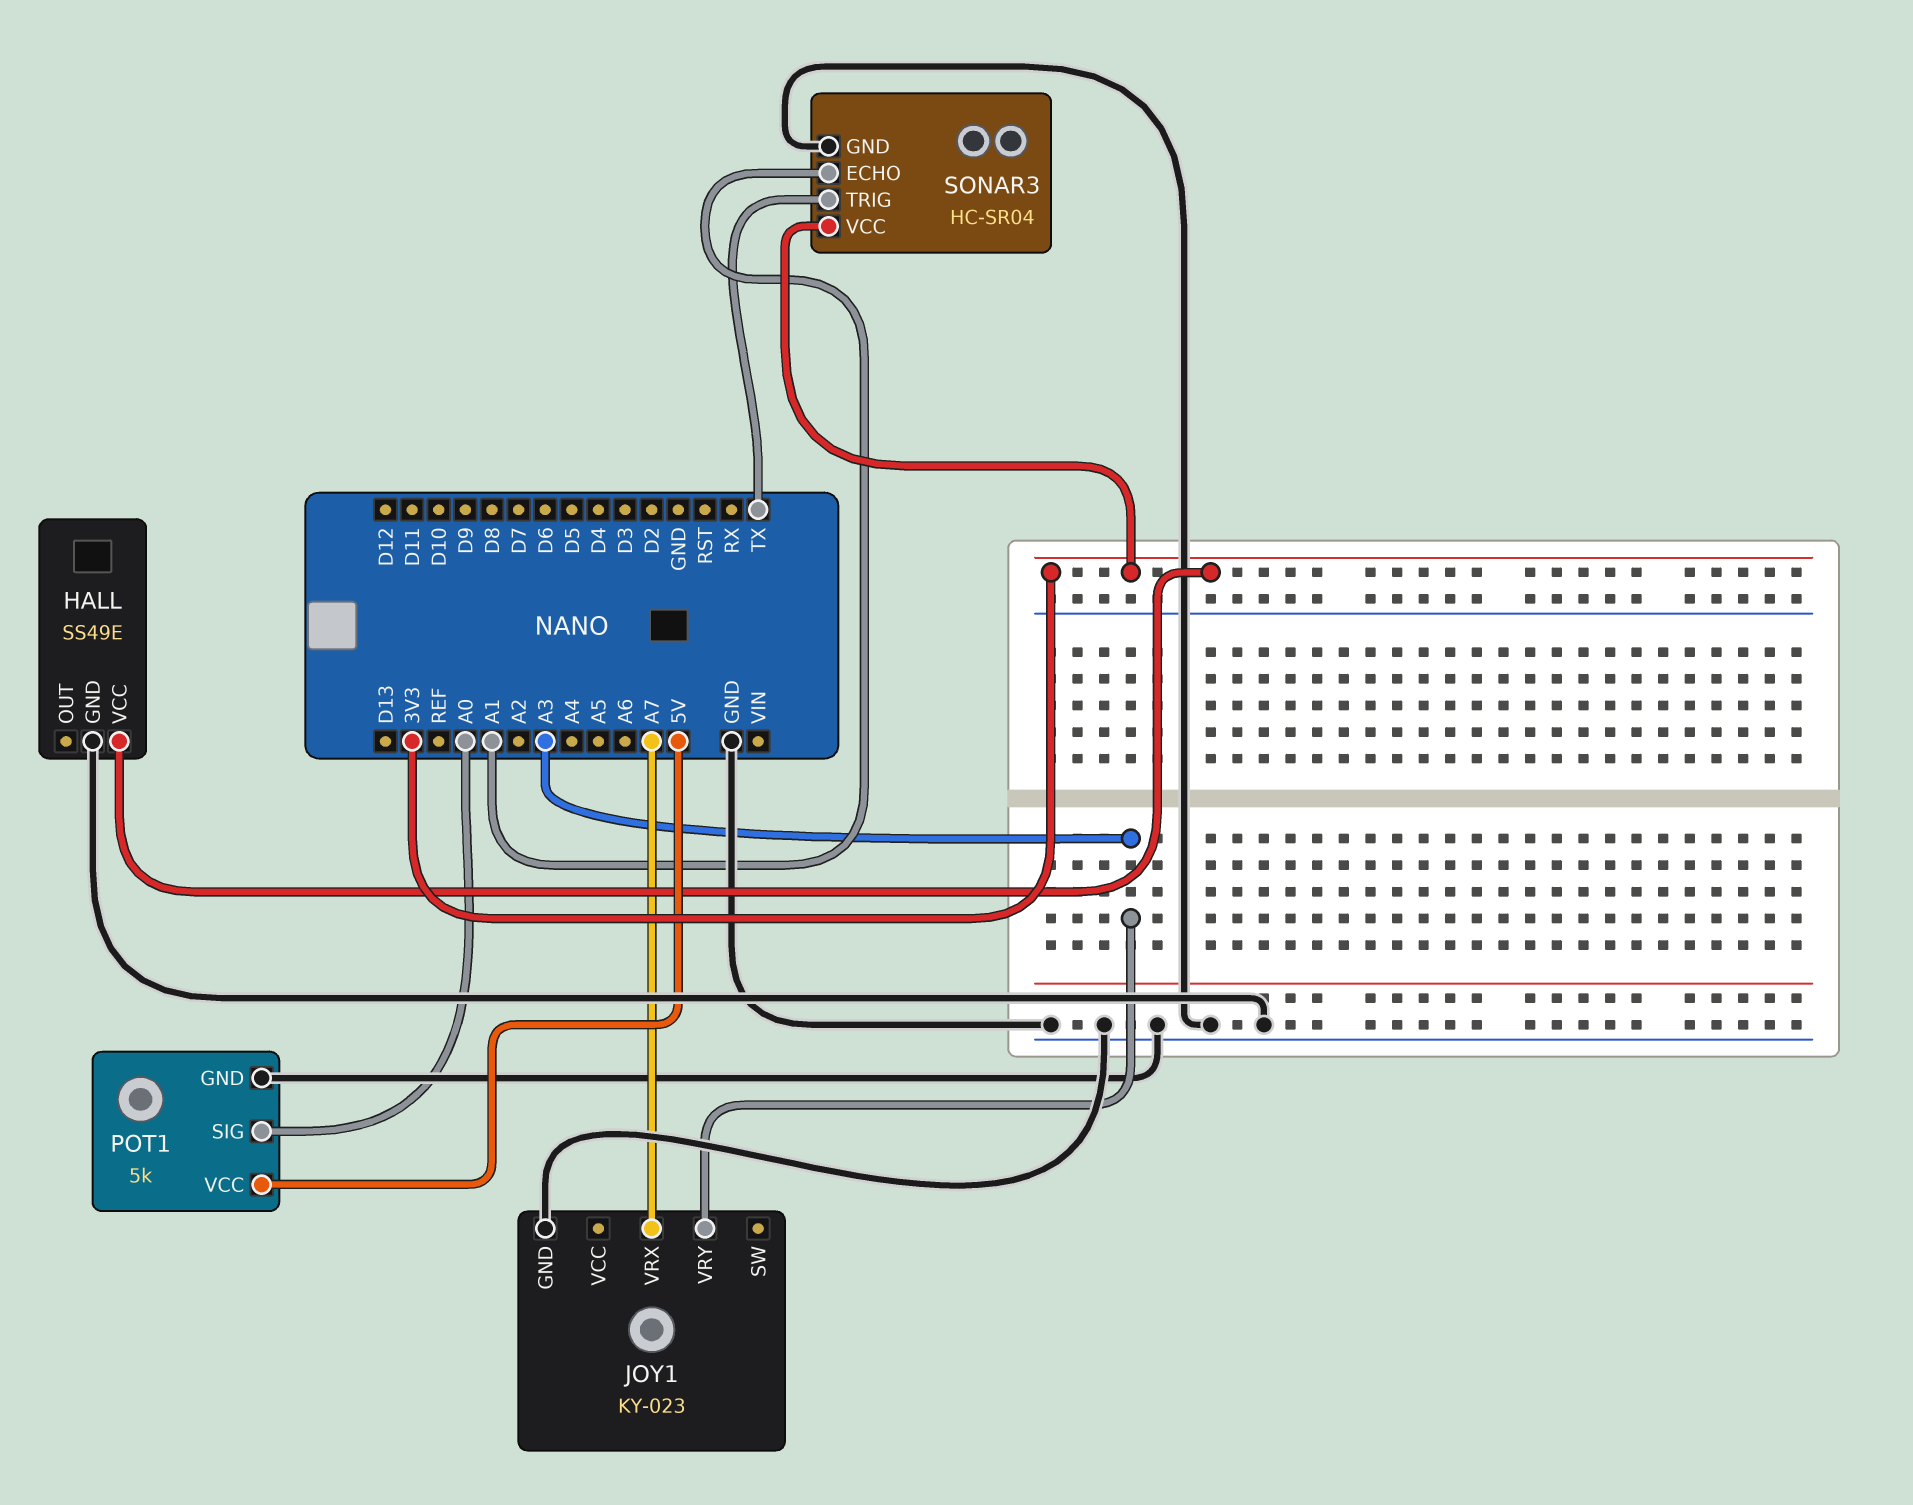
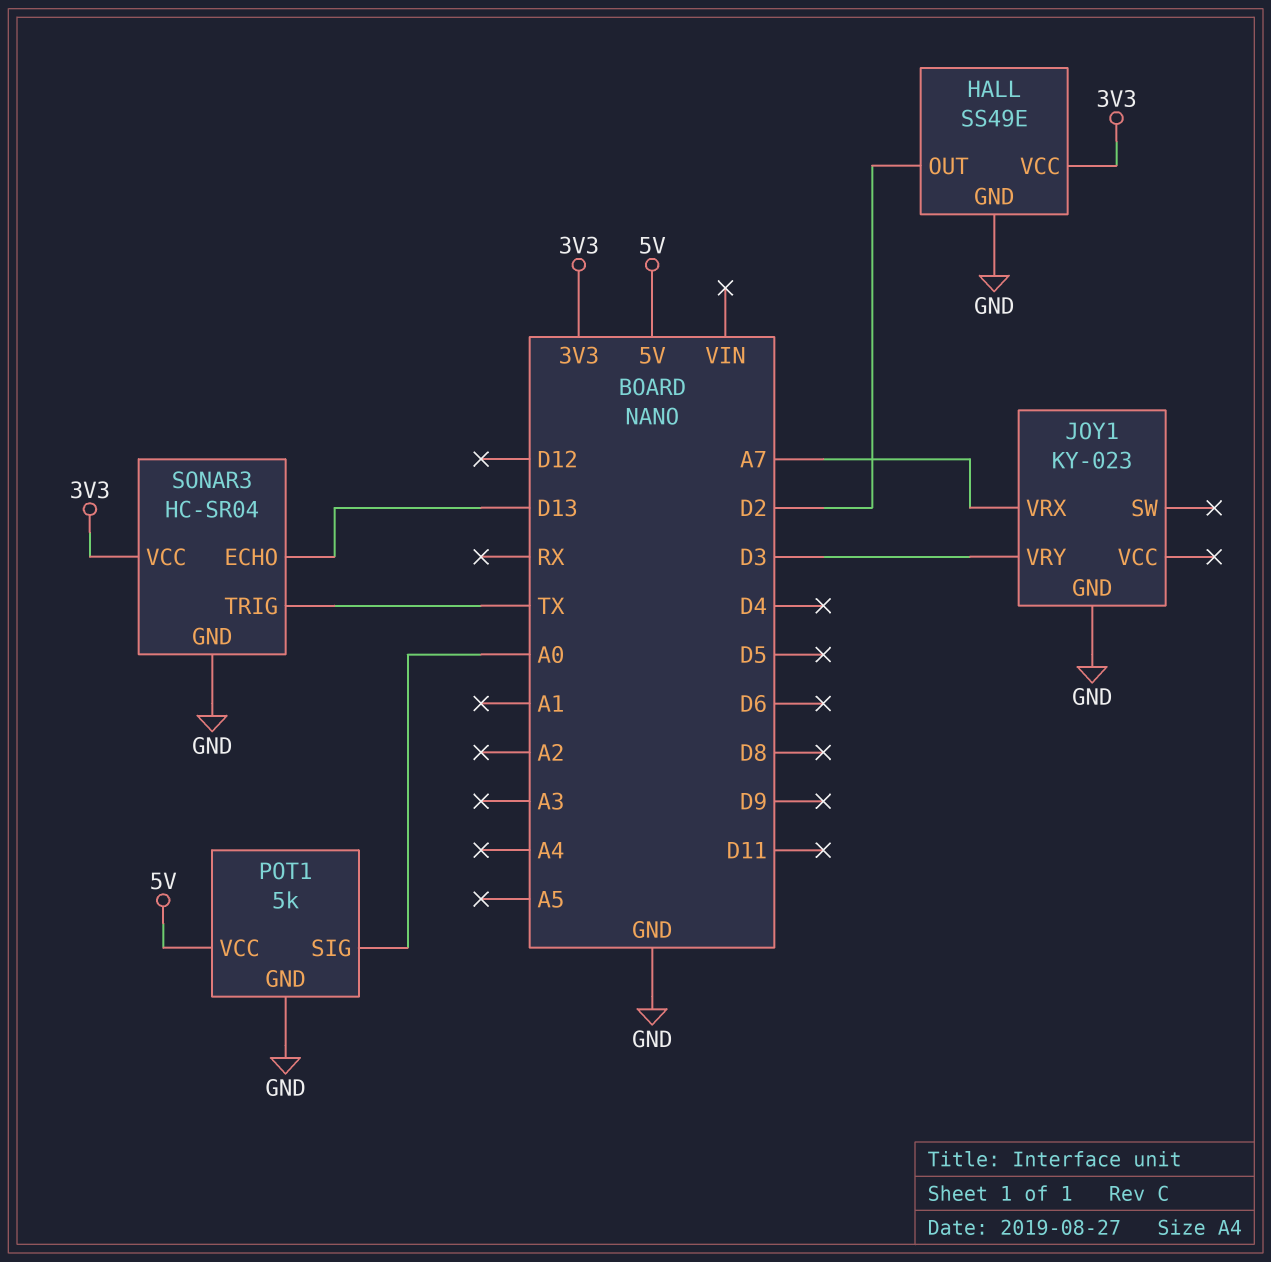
HALL pin OUT: none -> D2
JOY1 pin VRY: A3 -> D3
SONAR3 pin ECHO: A1 -> D13

